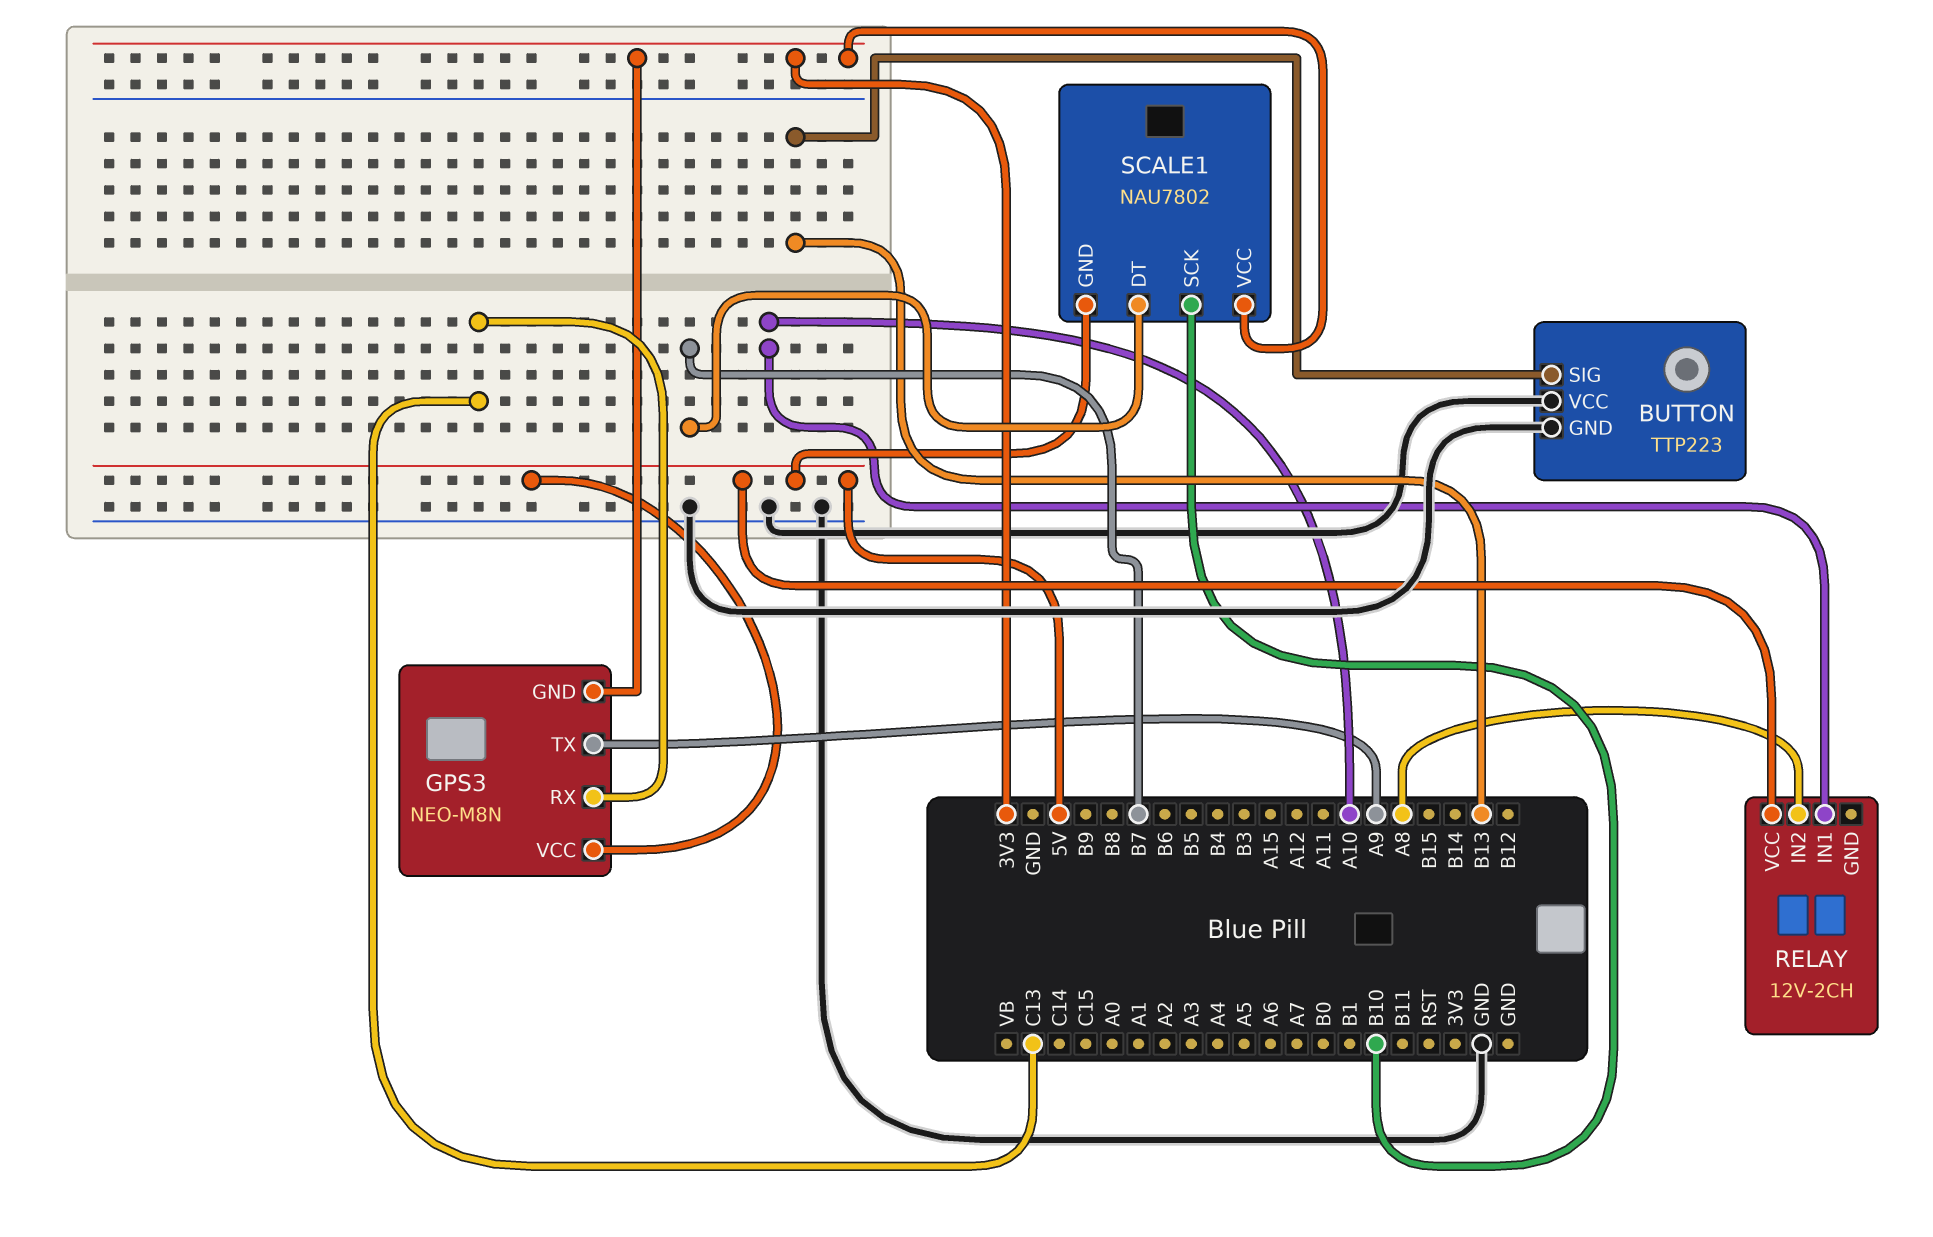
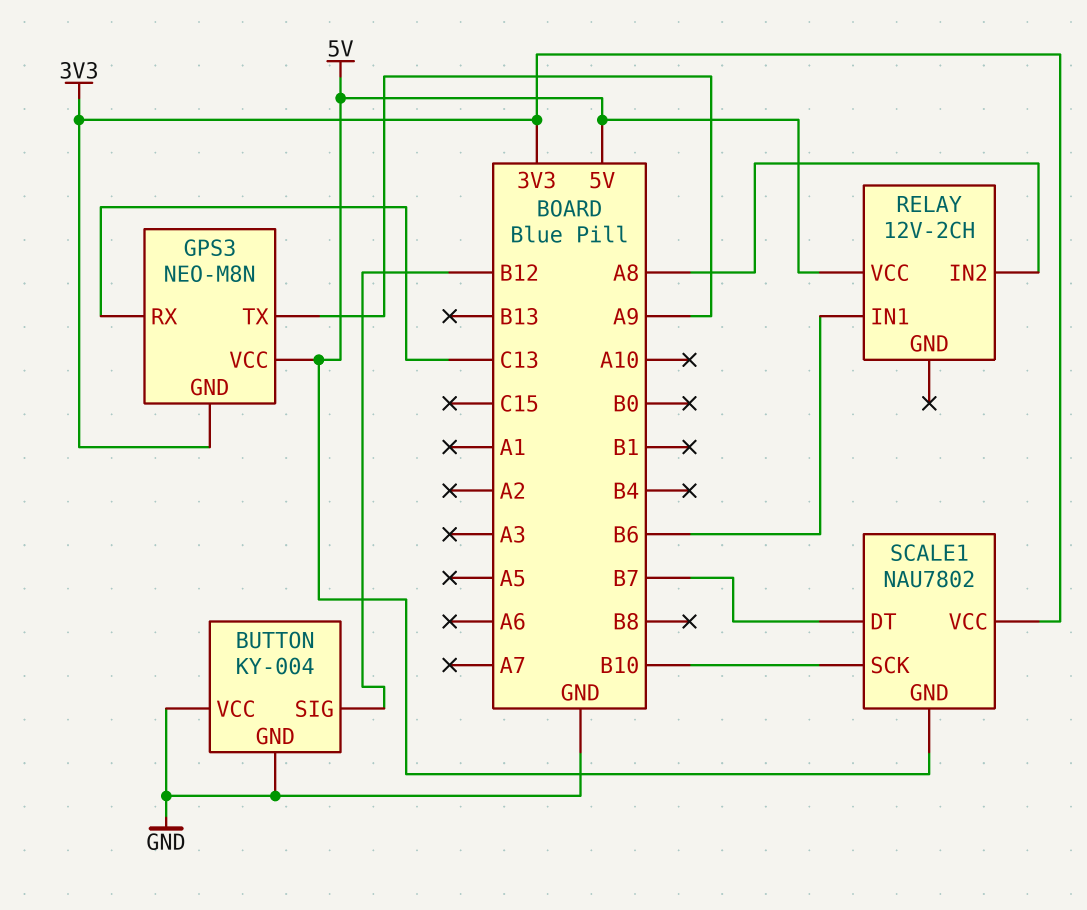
BUTTON: TTP223 -> KY-004
BUTTON pin SIG: B13 -> B12
RELAY pin IN1: A10 -> B6

